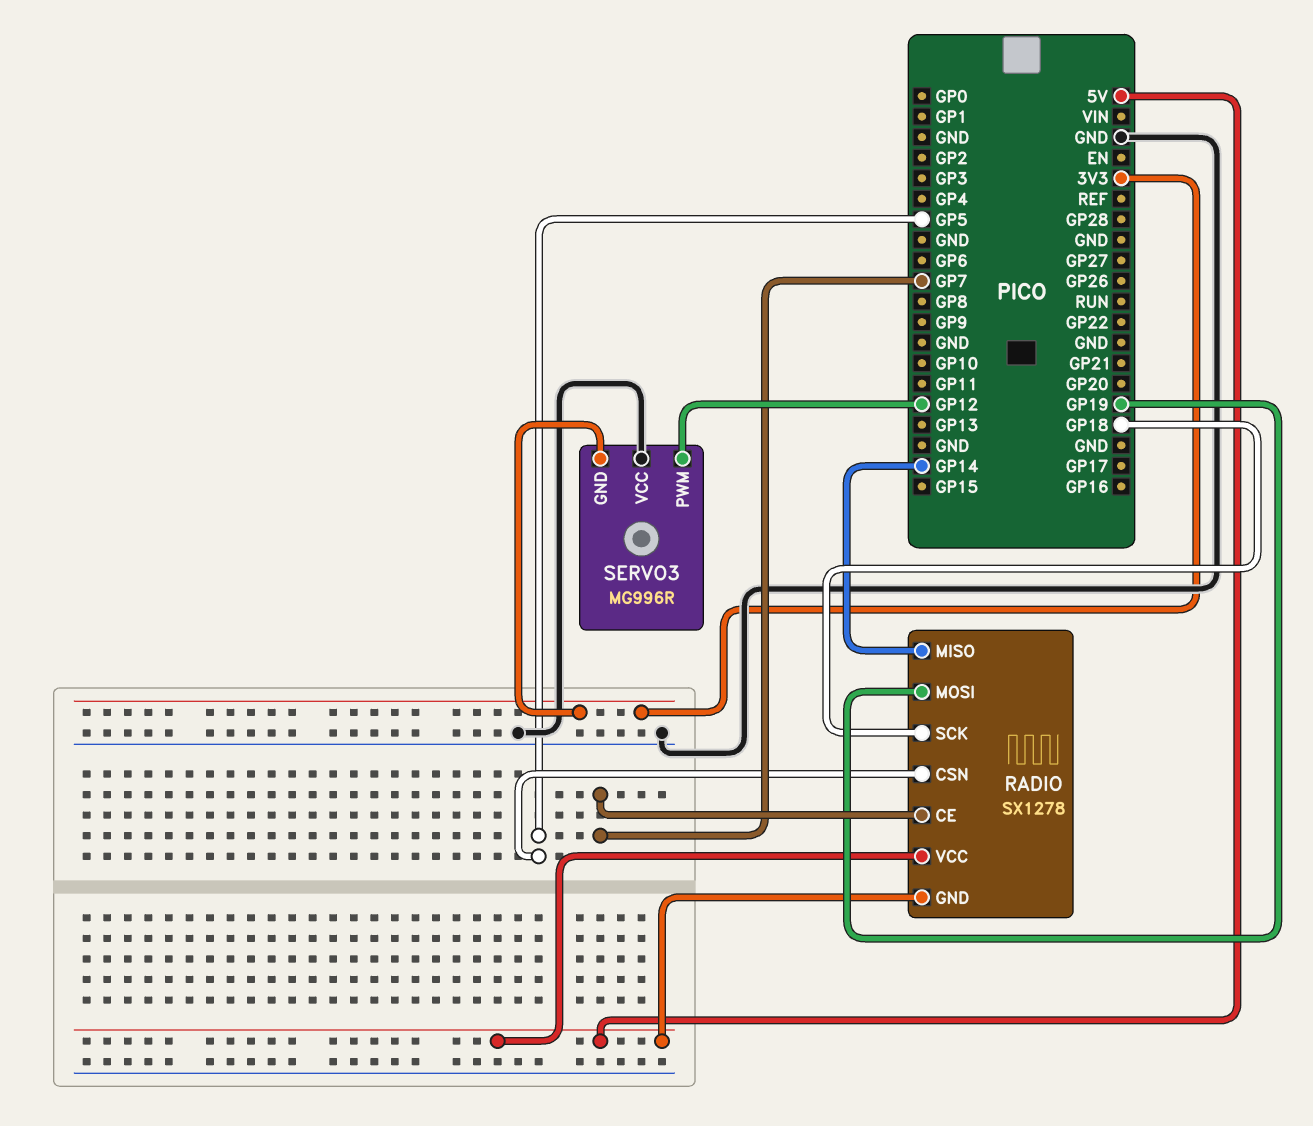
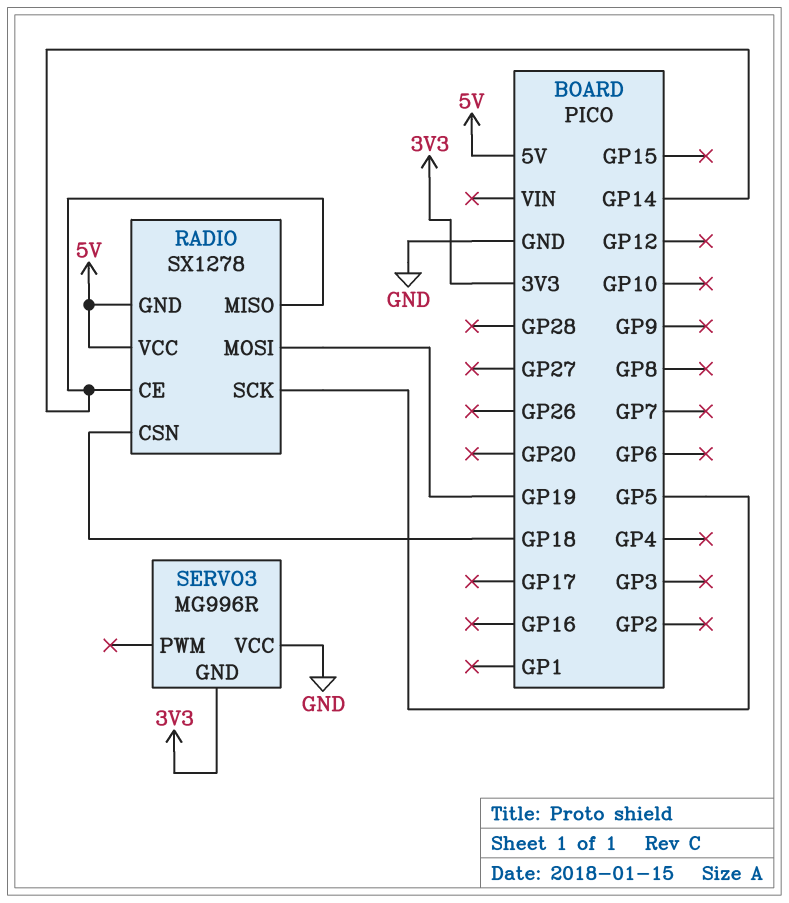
RADIO pin CE: GP7 -> GP14
RADIO pin CSN: GP5 -> GP18
RADIO pin SCK: GP18 -> GP5
SERVO3 pin PWM: GP12 -> none

